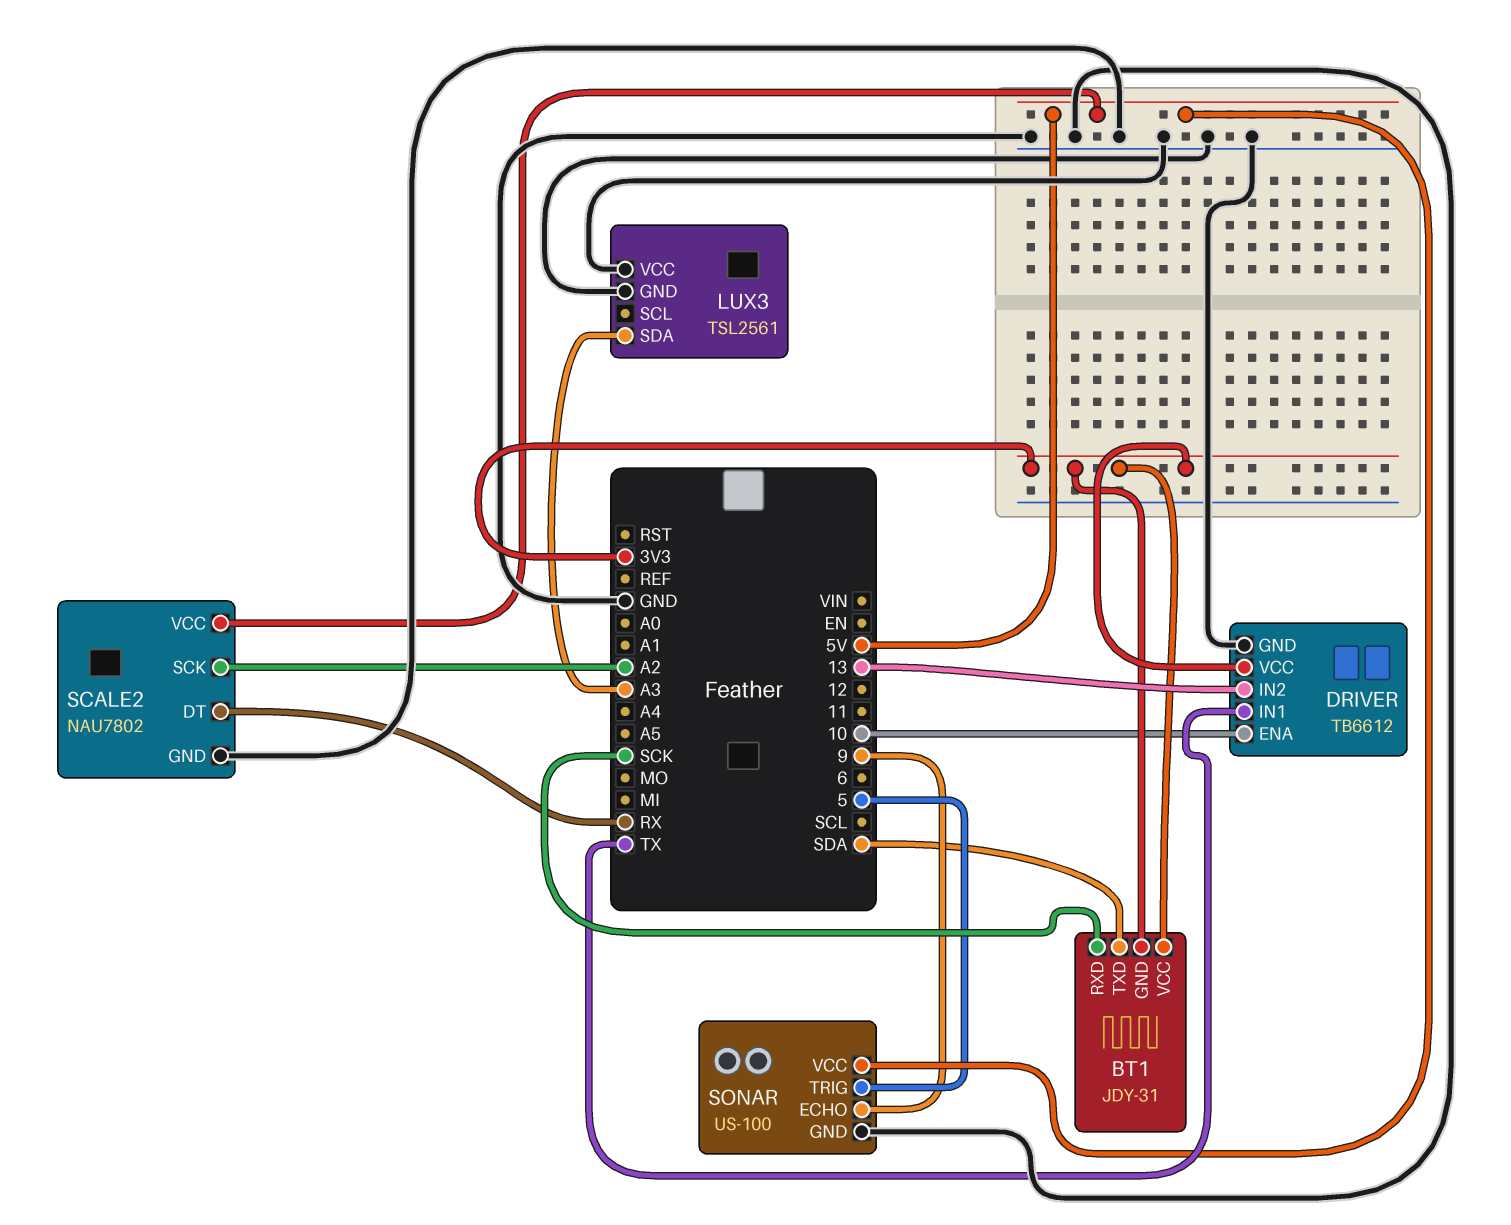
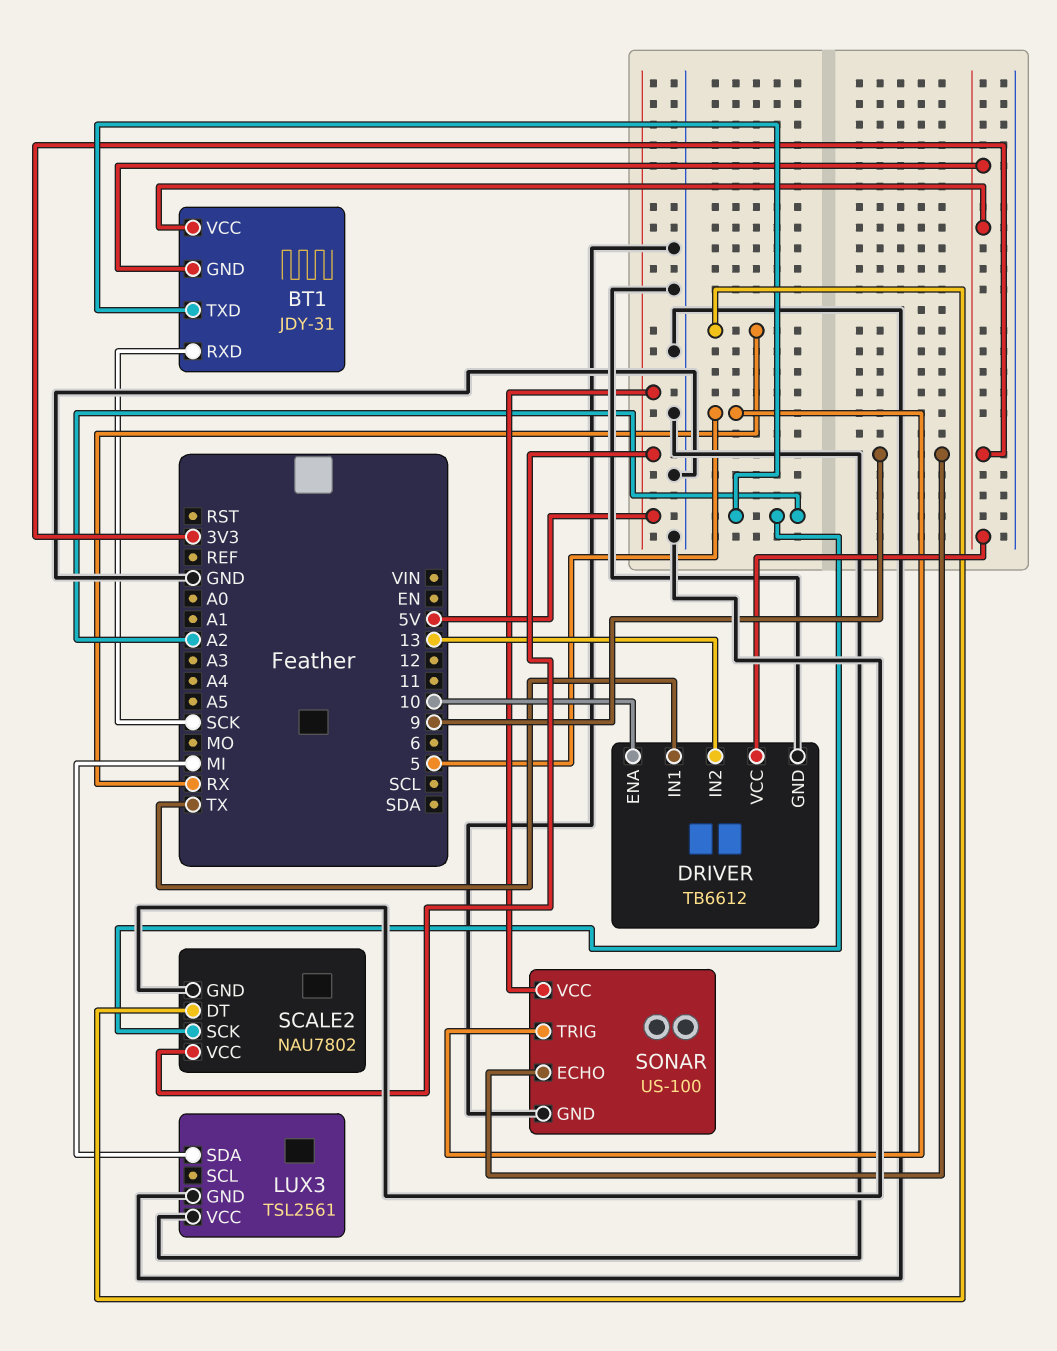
BT1 pin TXD: SDA -> A2
LUX3 pin SDA: A3 -> MI

